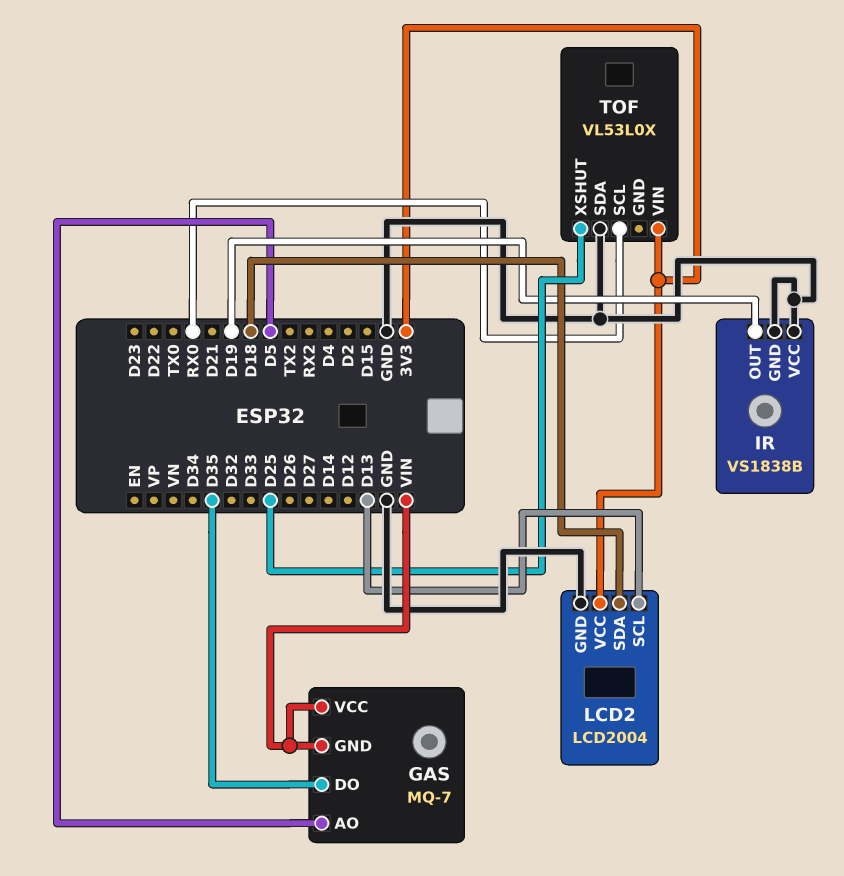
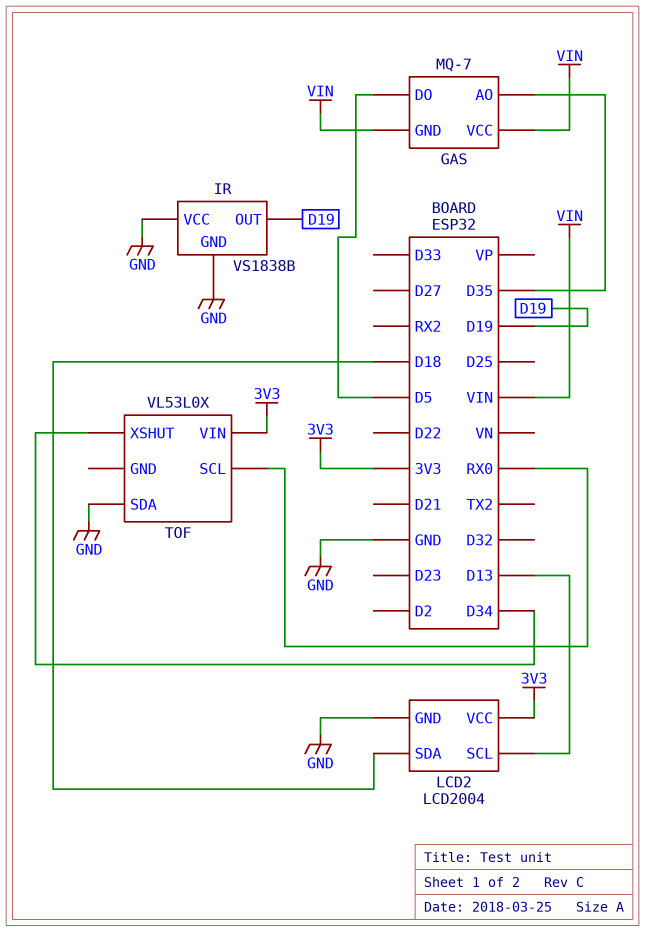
GAS pin AO: D5 -> D35
GAS pin DO: D35 -> D5
TOF pin XSHUT: D25 -> D34

